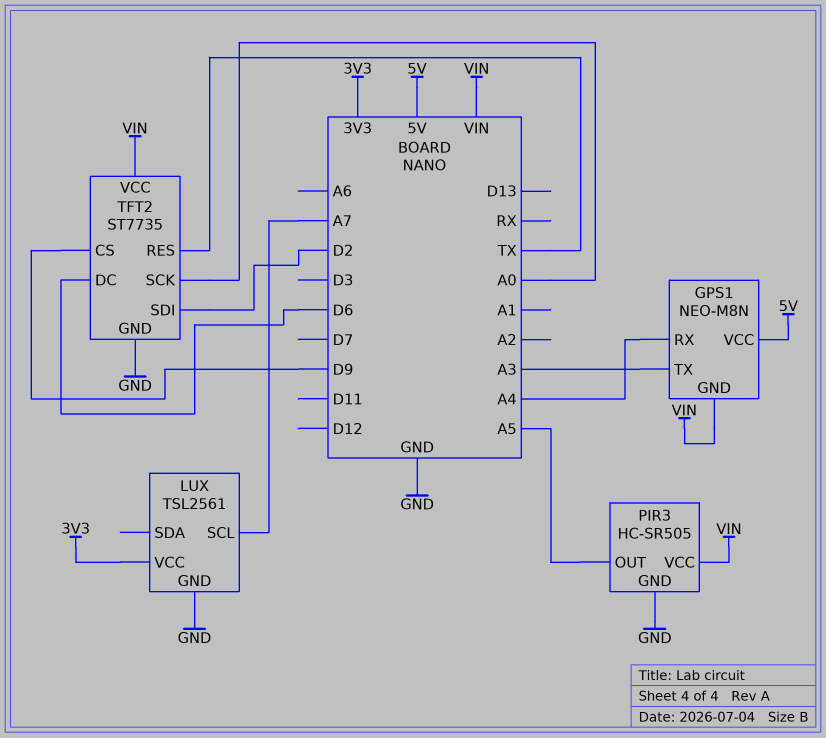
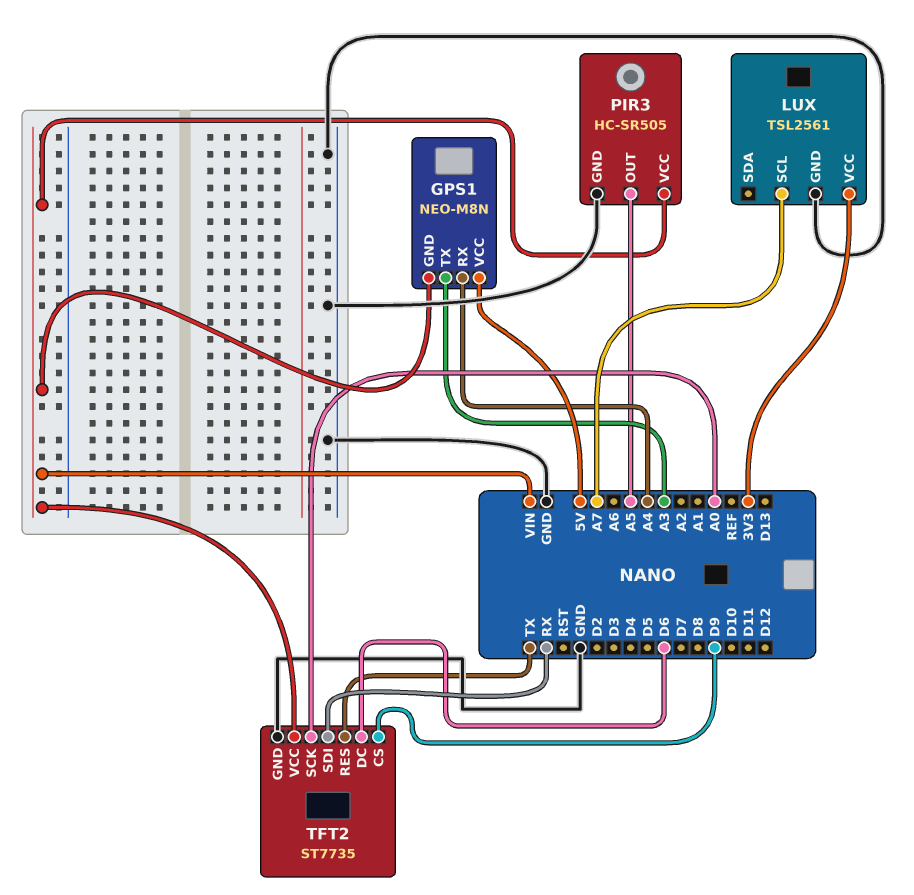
TFT2 pin SDI: D2 -> RX

